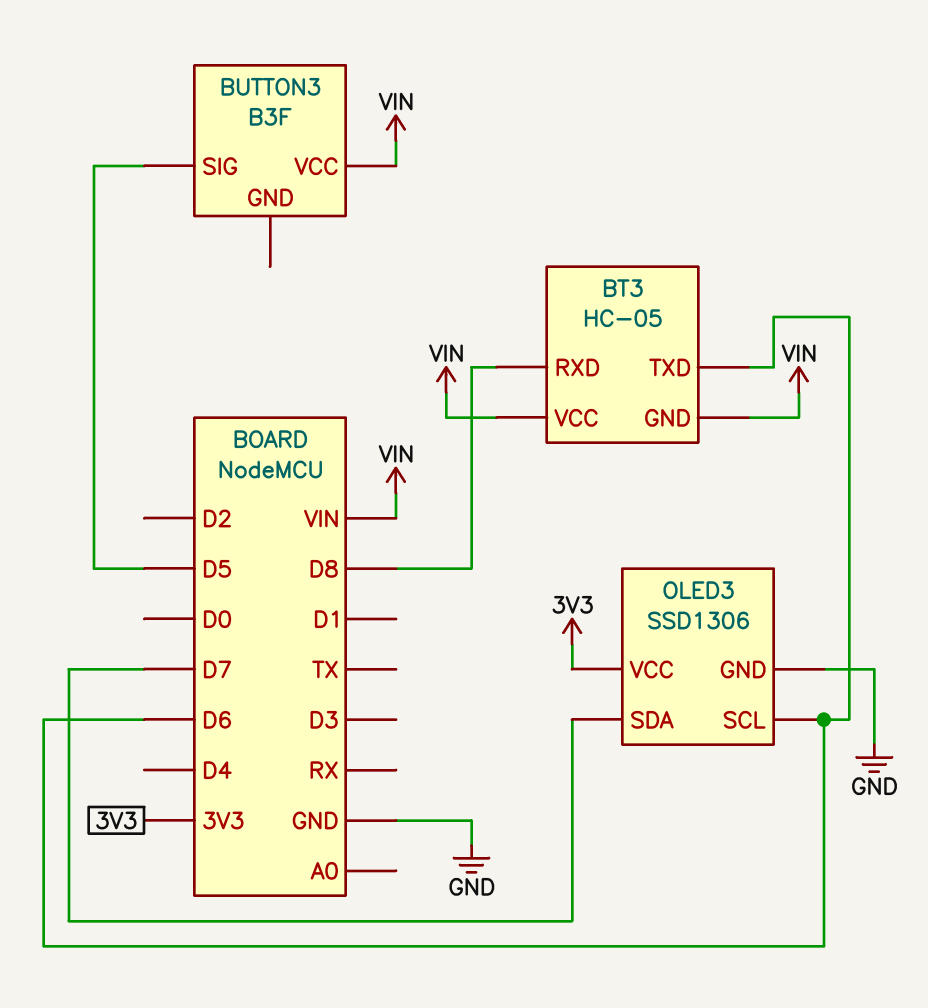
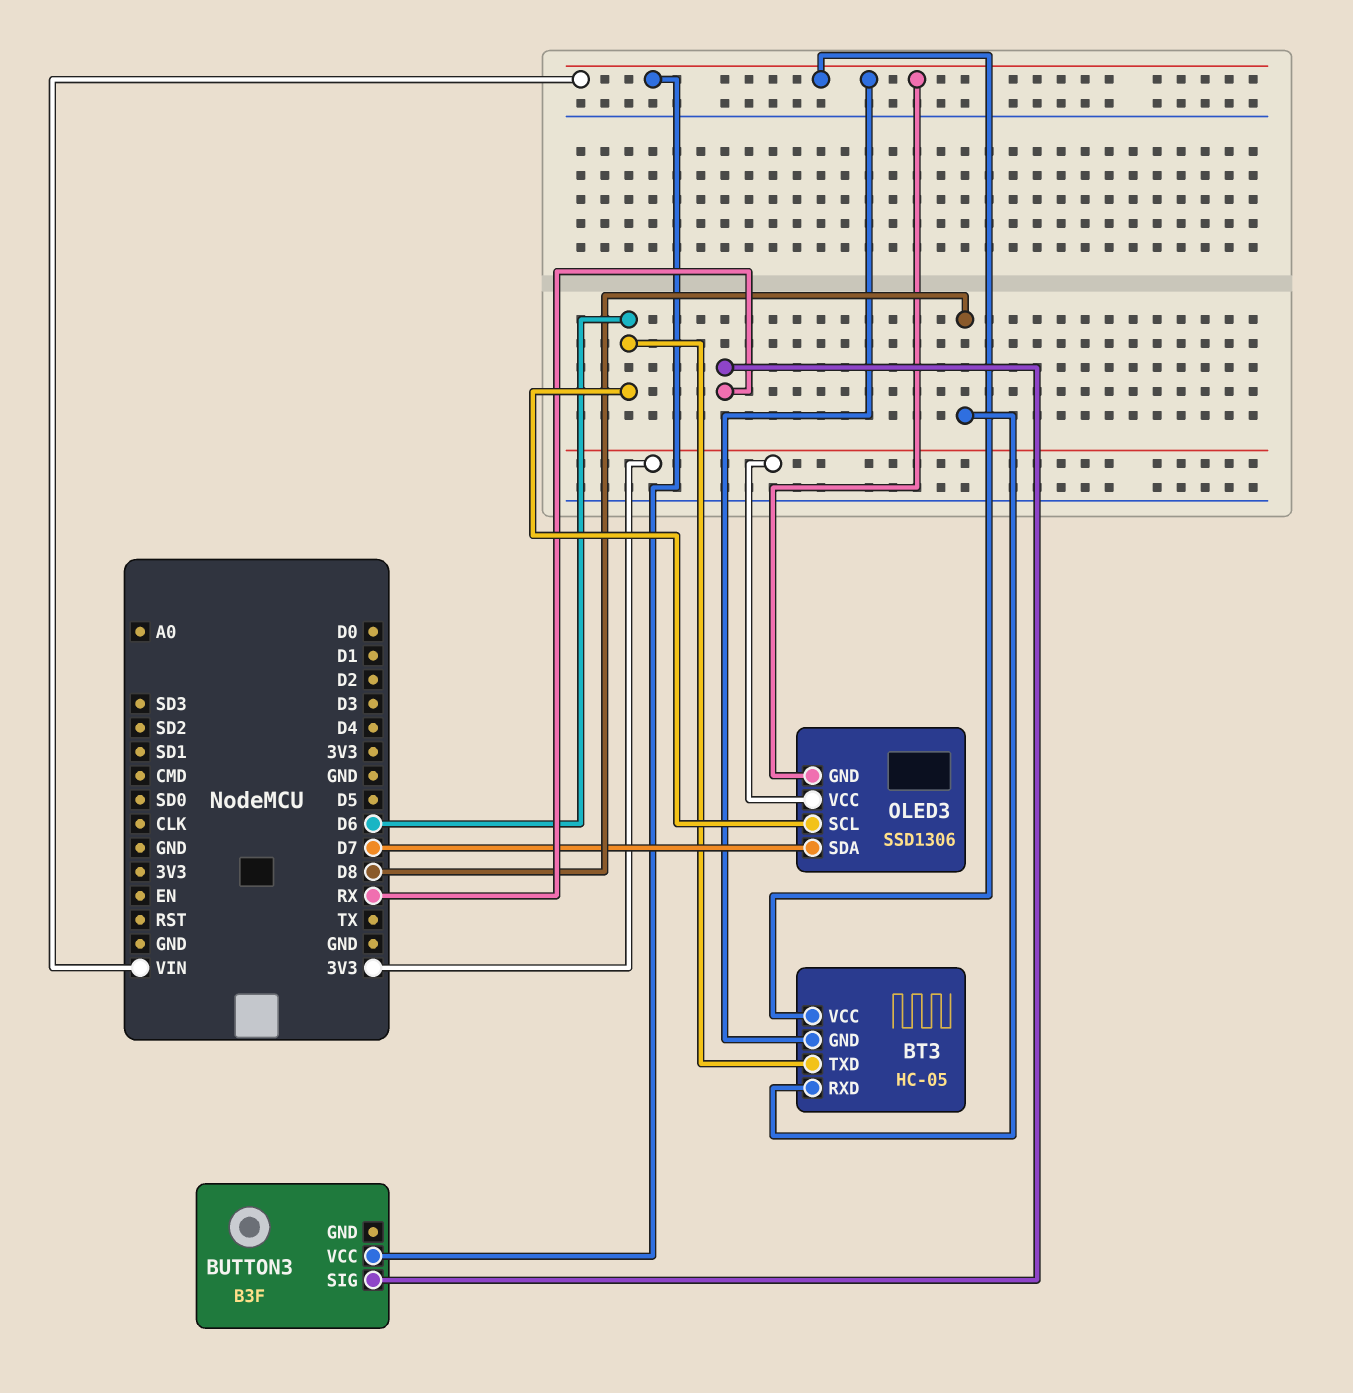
BUTTON3 pin SIG: D5 -> RX
OLED3 pin GND: GND -> VIN

